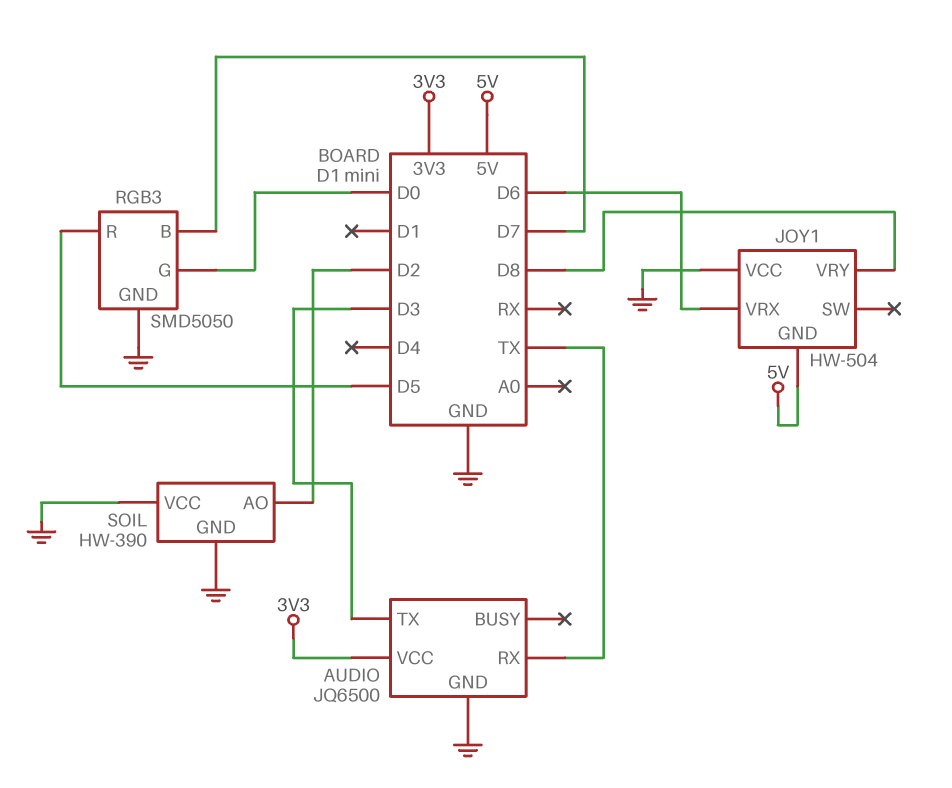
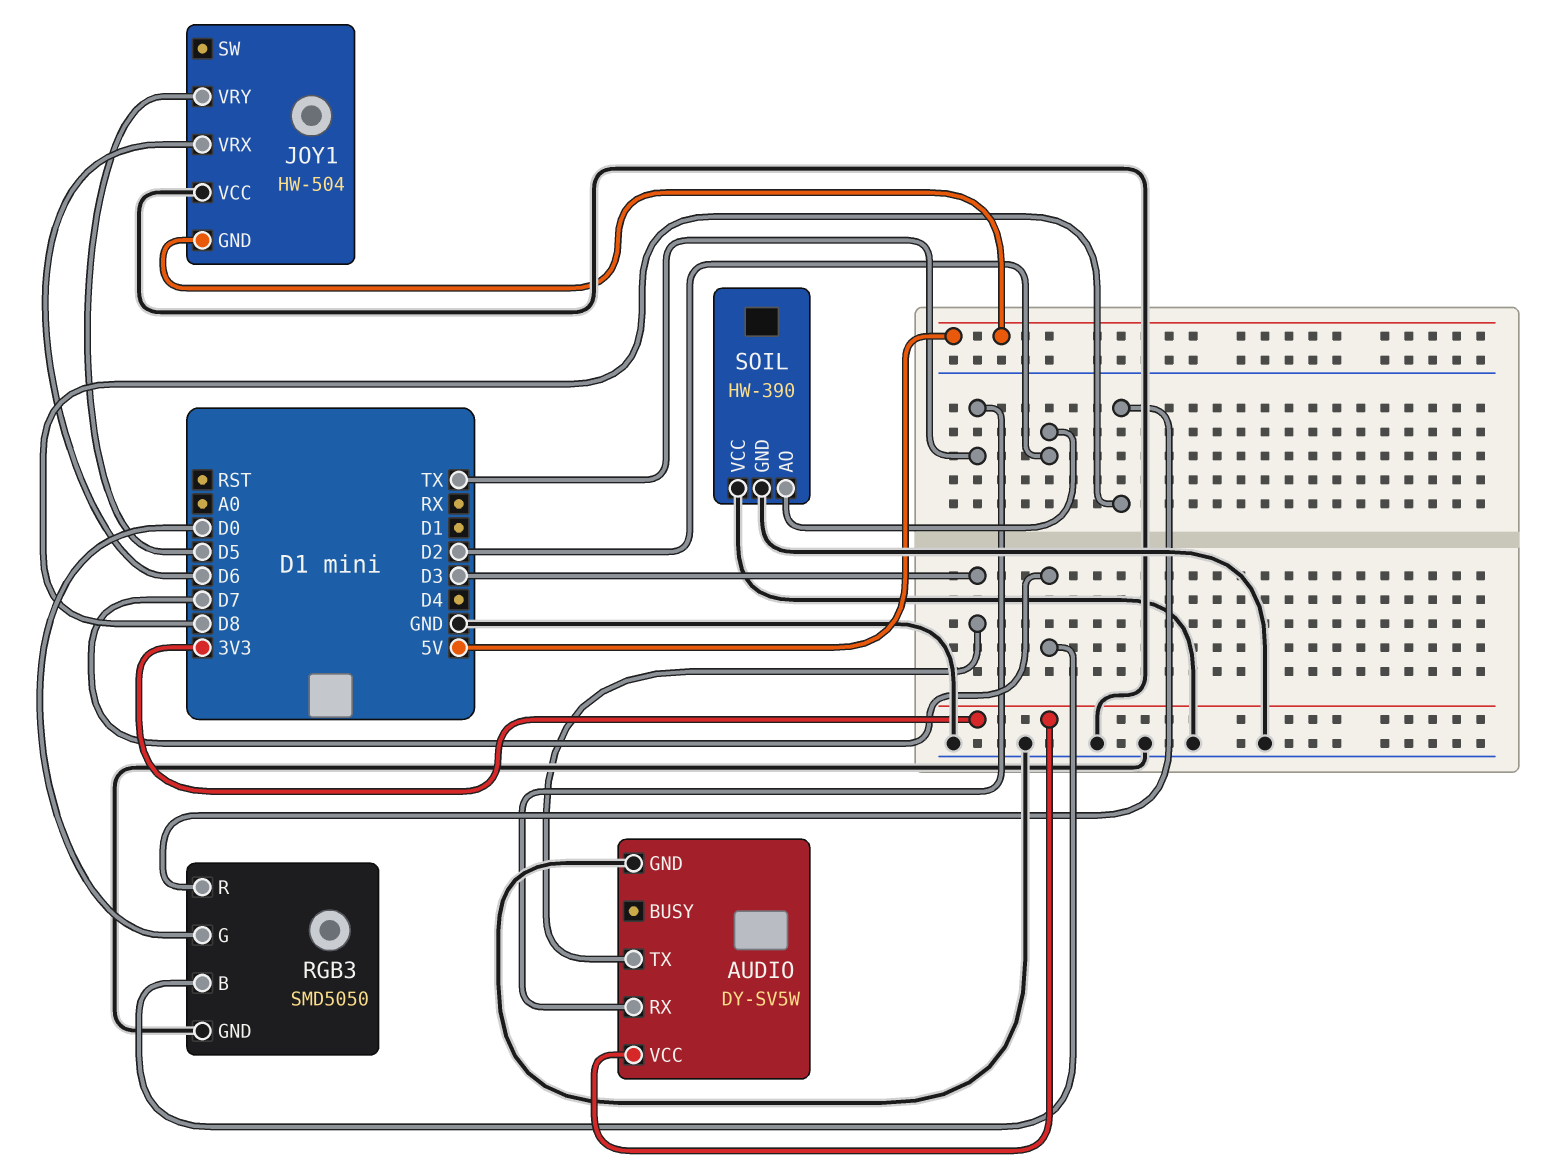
AUDIO: JQ6500 -> DY-SV5W
JOY1 pin VRY: D8 -> D5
RGB3 pin R: D5 -> D8

